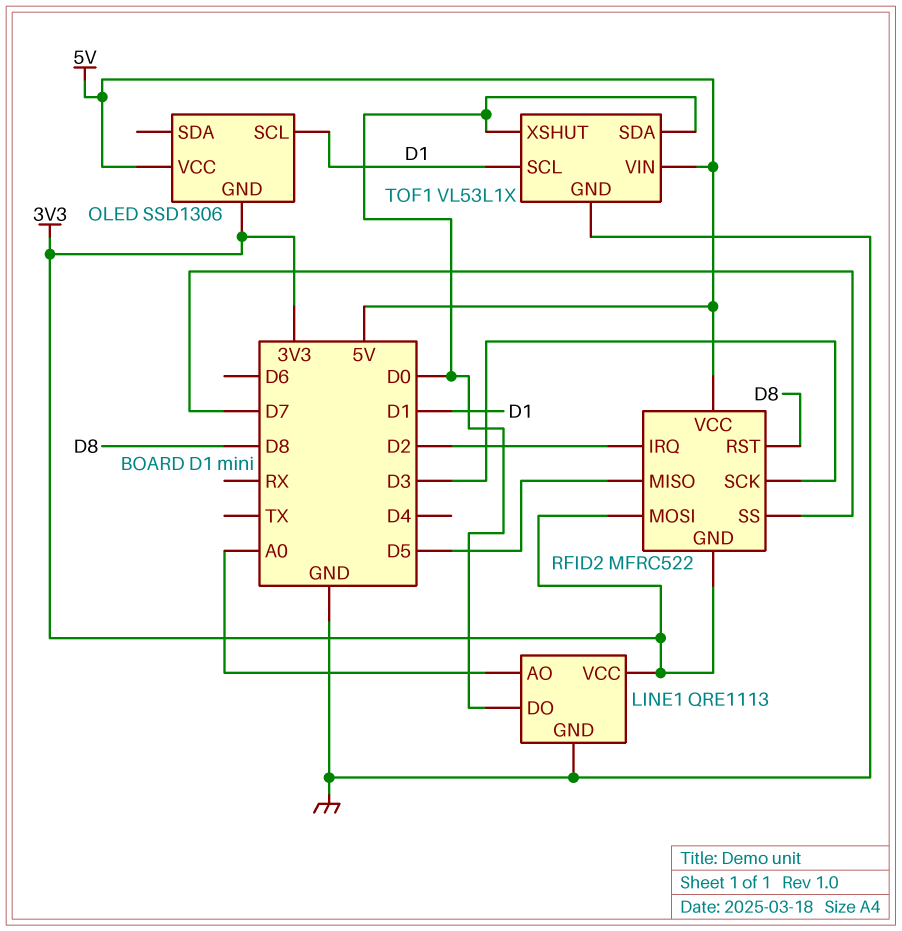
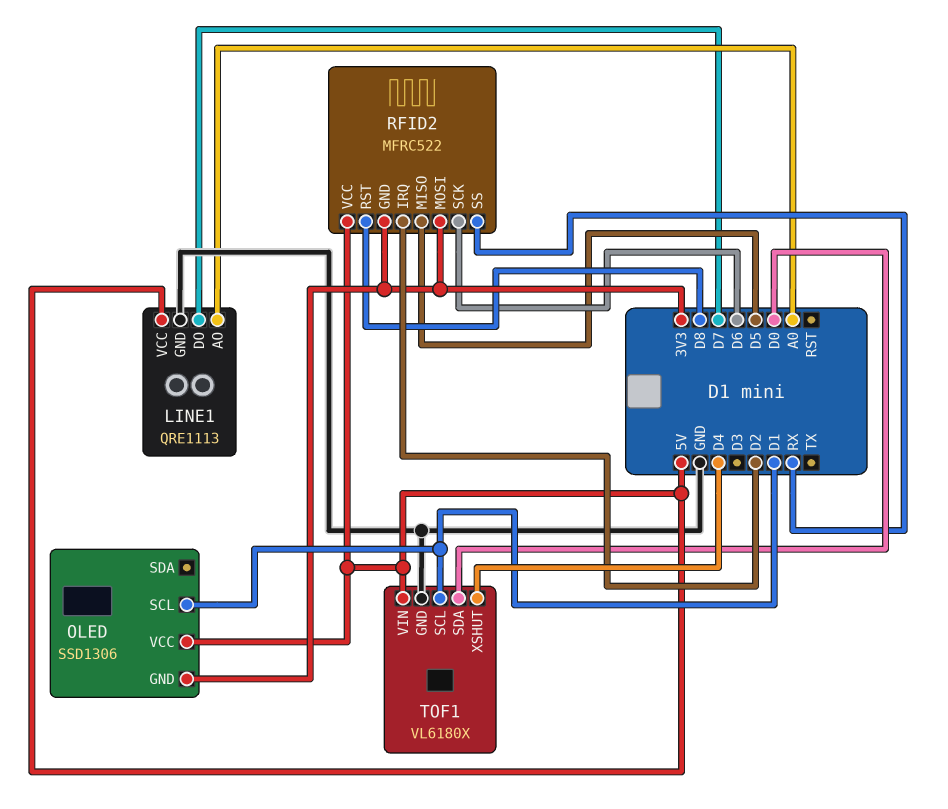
LINE1 pin DO: D0 -> D7
LINE1 pin VCC: 3V3 -> 5V
RFID2 pin SCK: D3 -> D6
RFID2 pin SS: D7 -> RX
TOF1: VL53L1X -> VL6180X
TOF1 pin XSHUT: D0 -> D4

